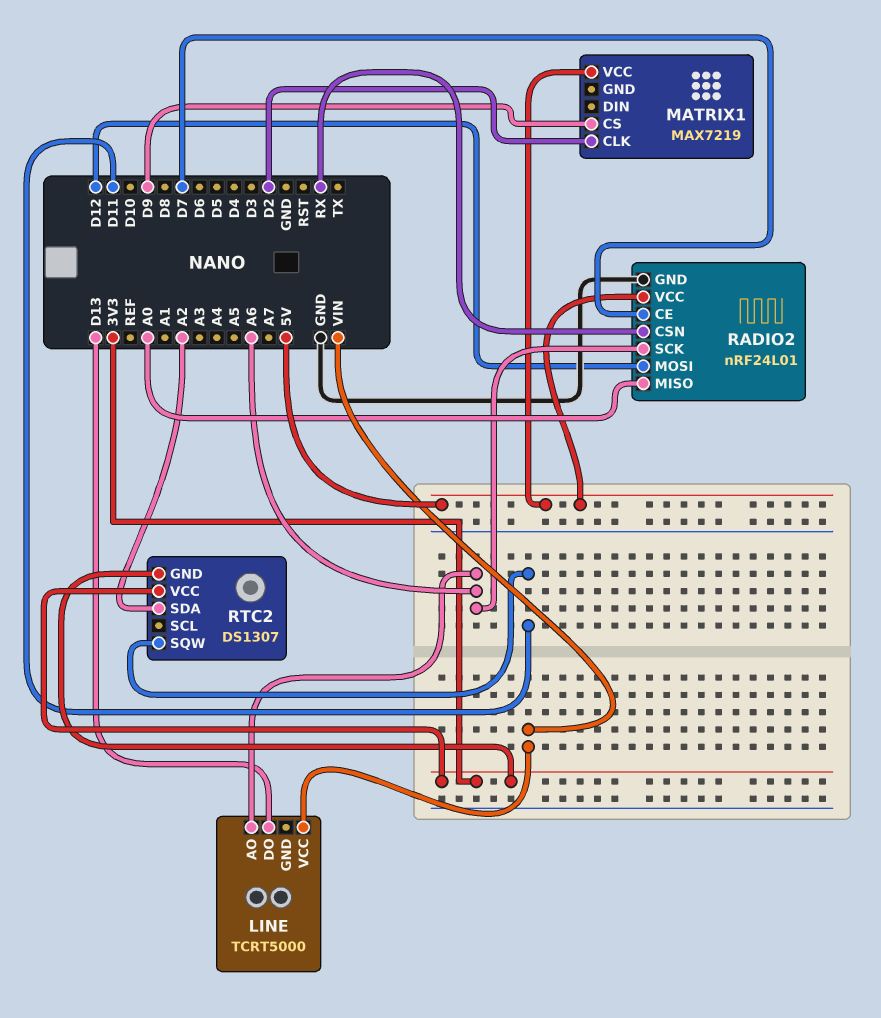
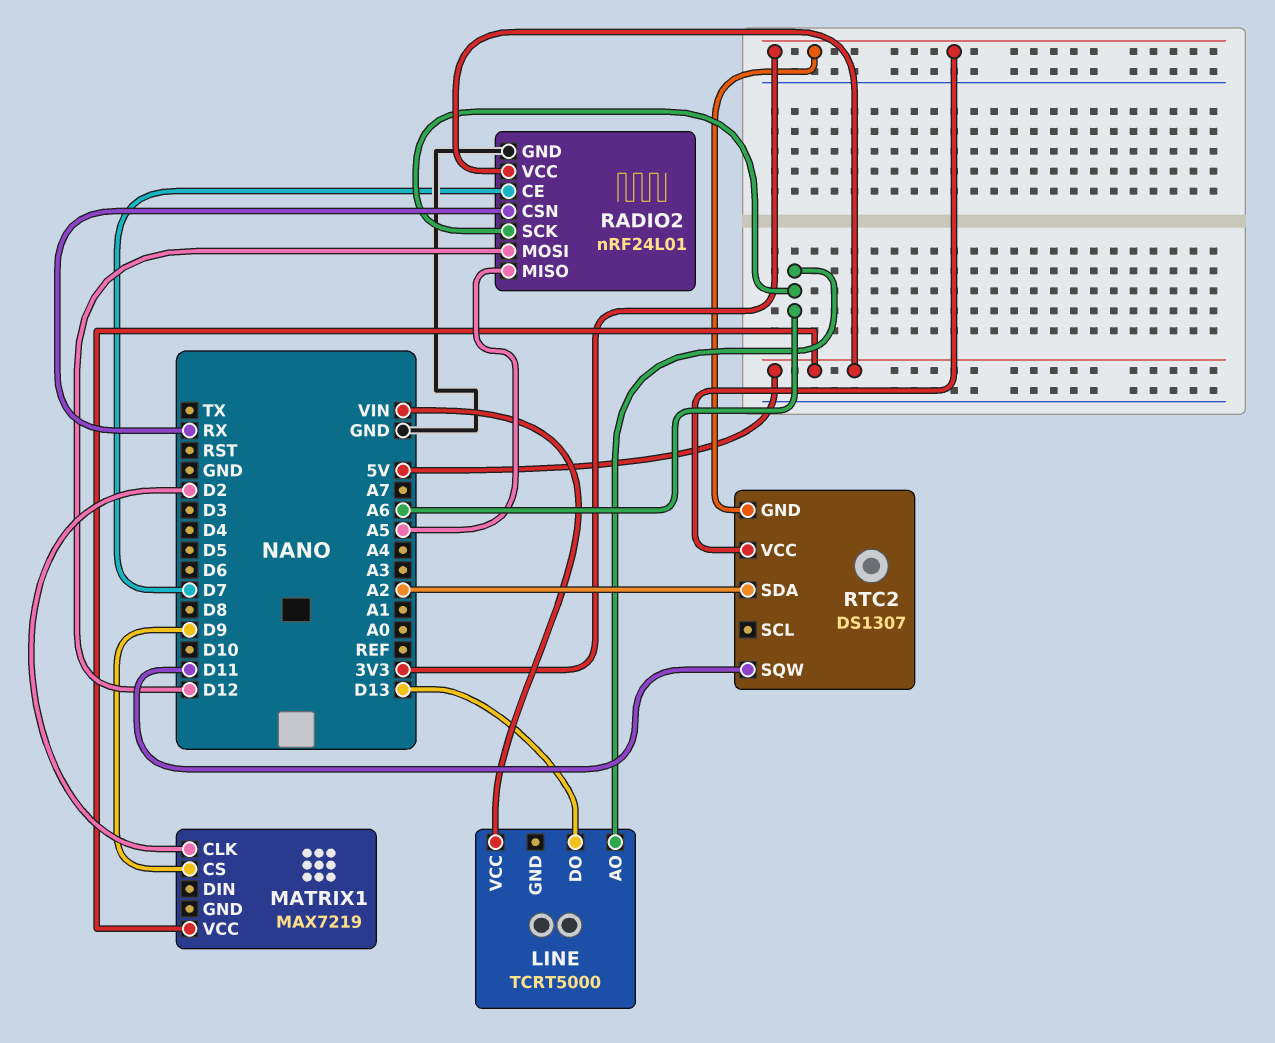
RADIO2 pin MISO: A0 -> A5

